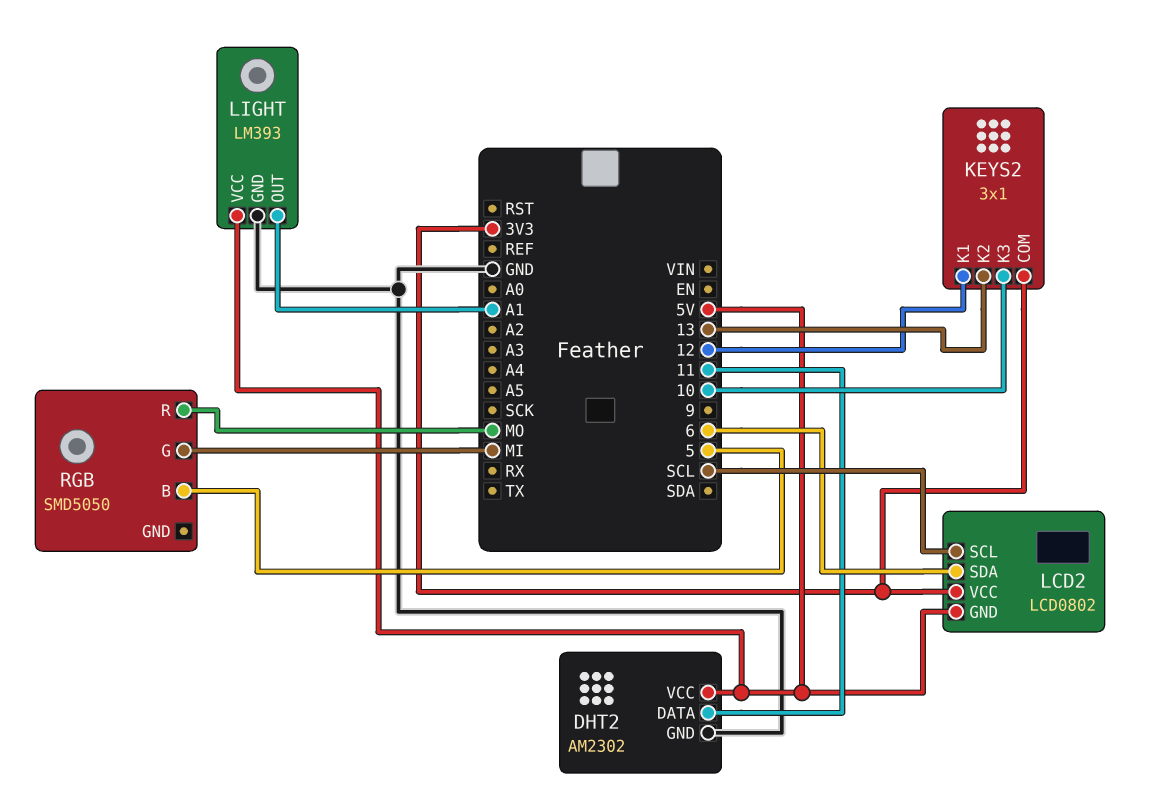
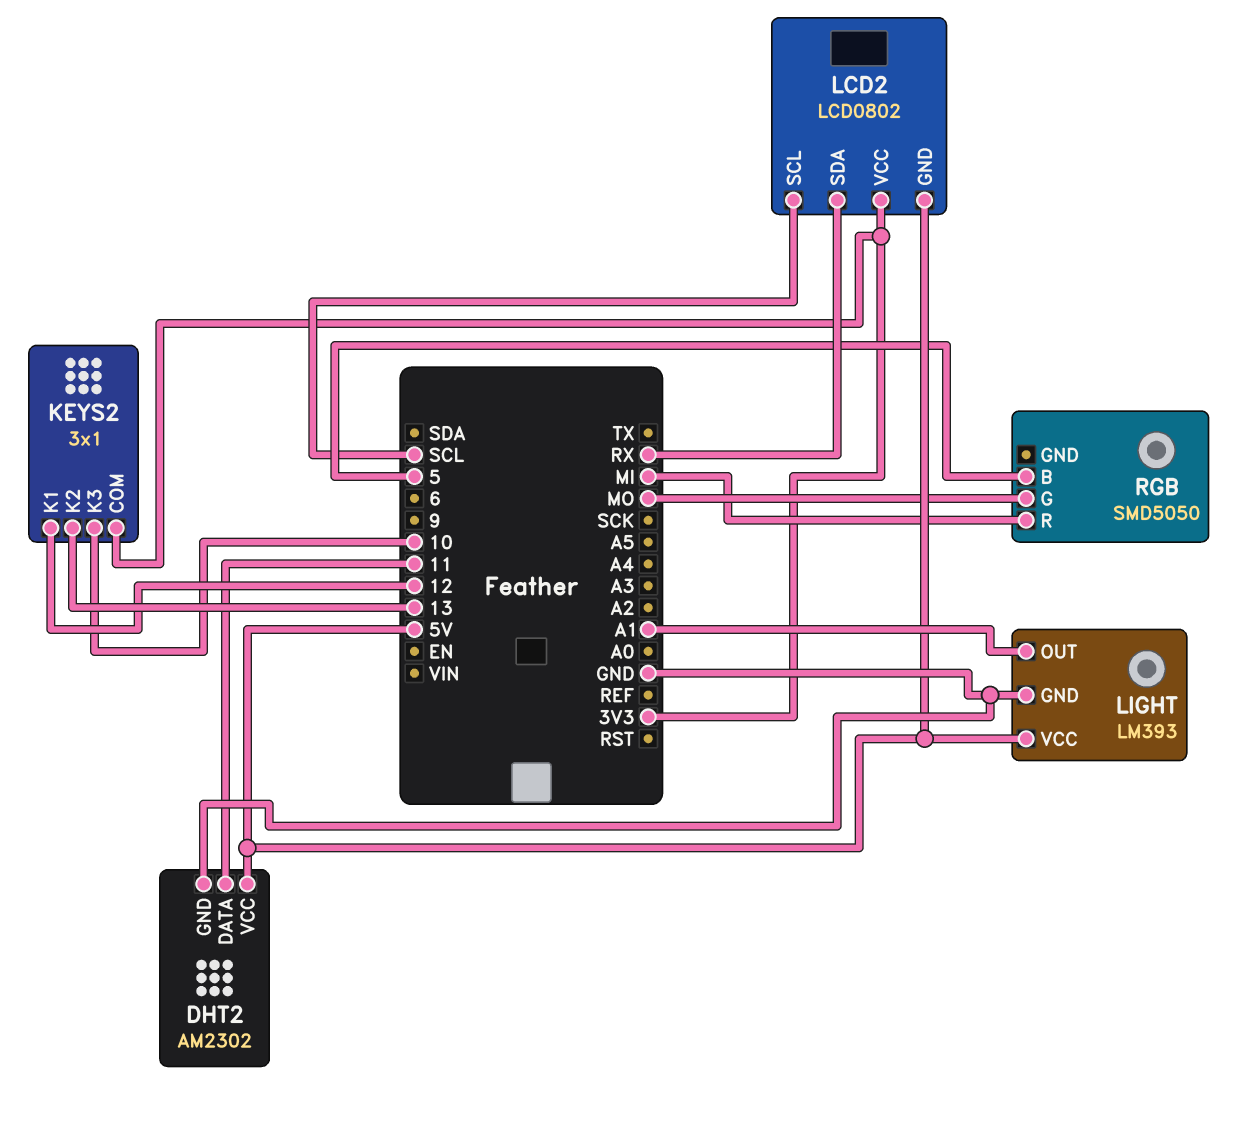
LCD2 pin SDA: 6 -> RX
RGB pin G: MI -> MO
RGB pin R: MO -> MI

